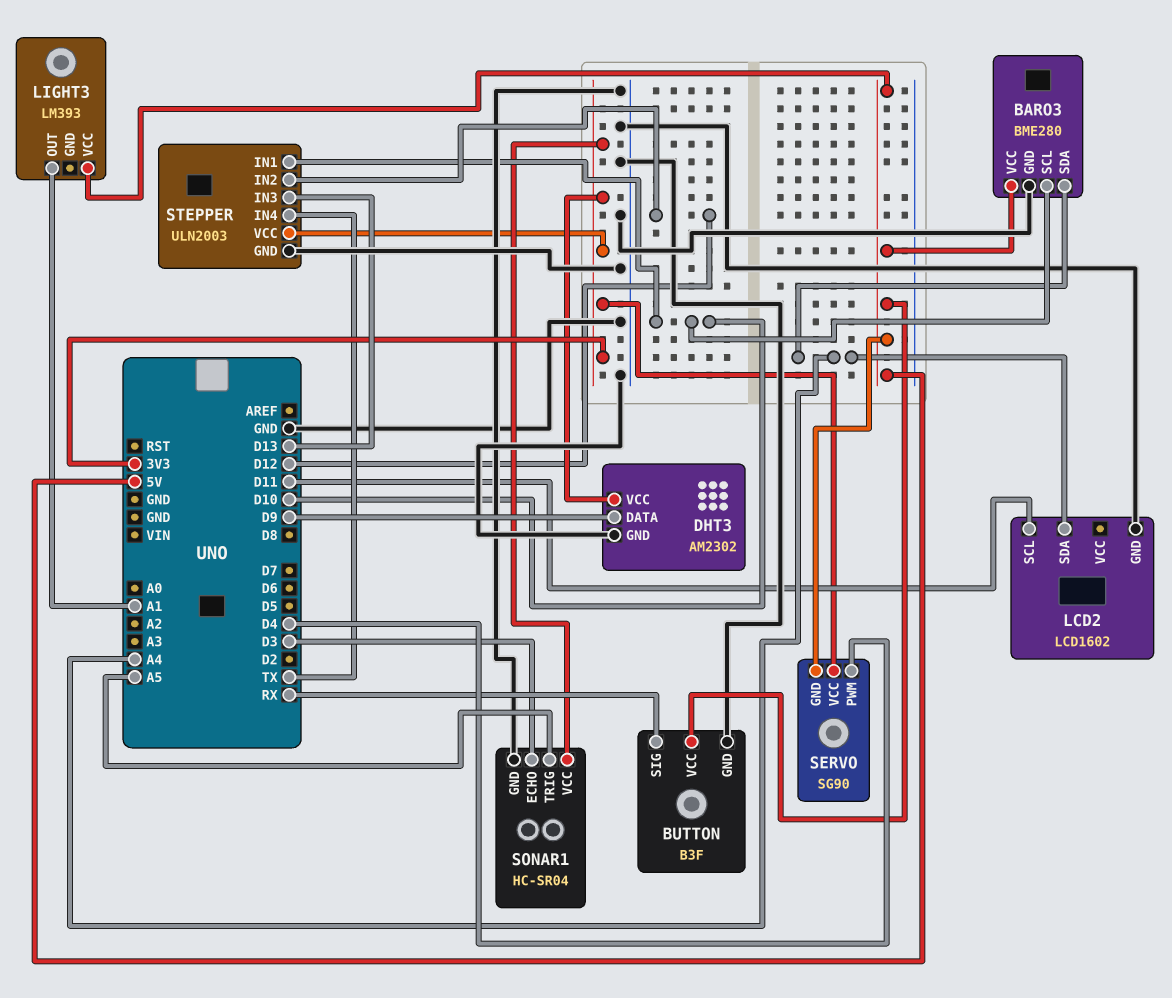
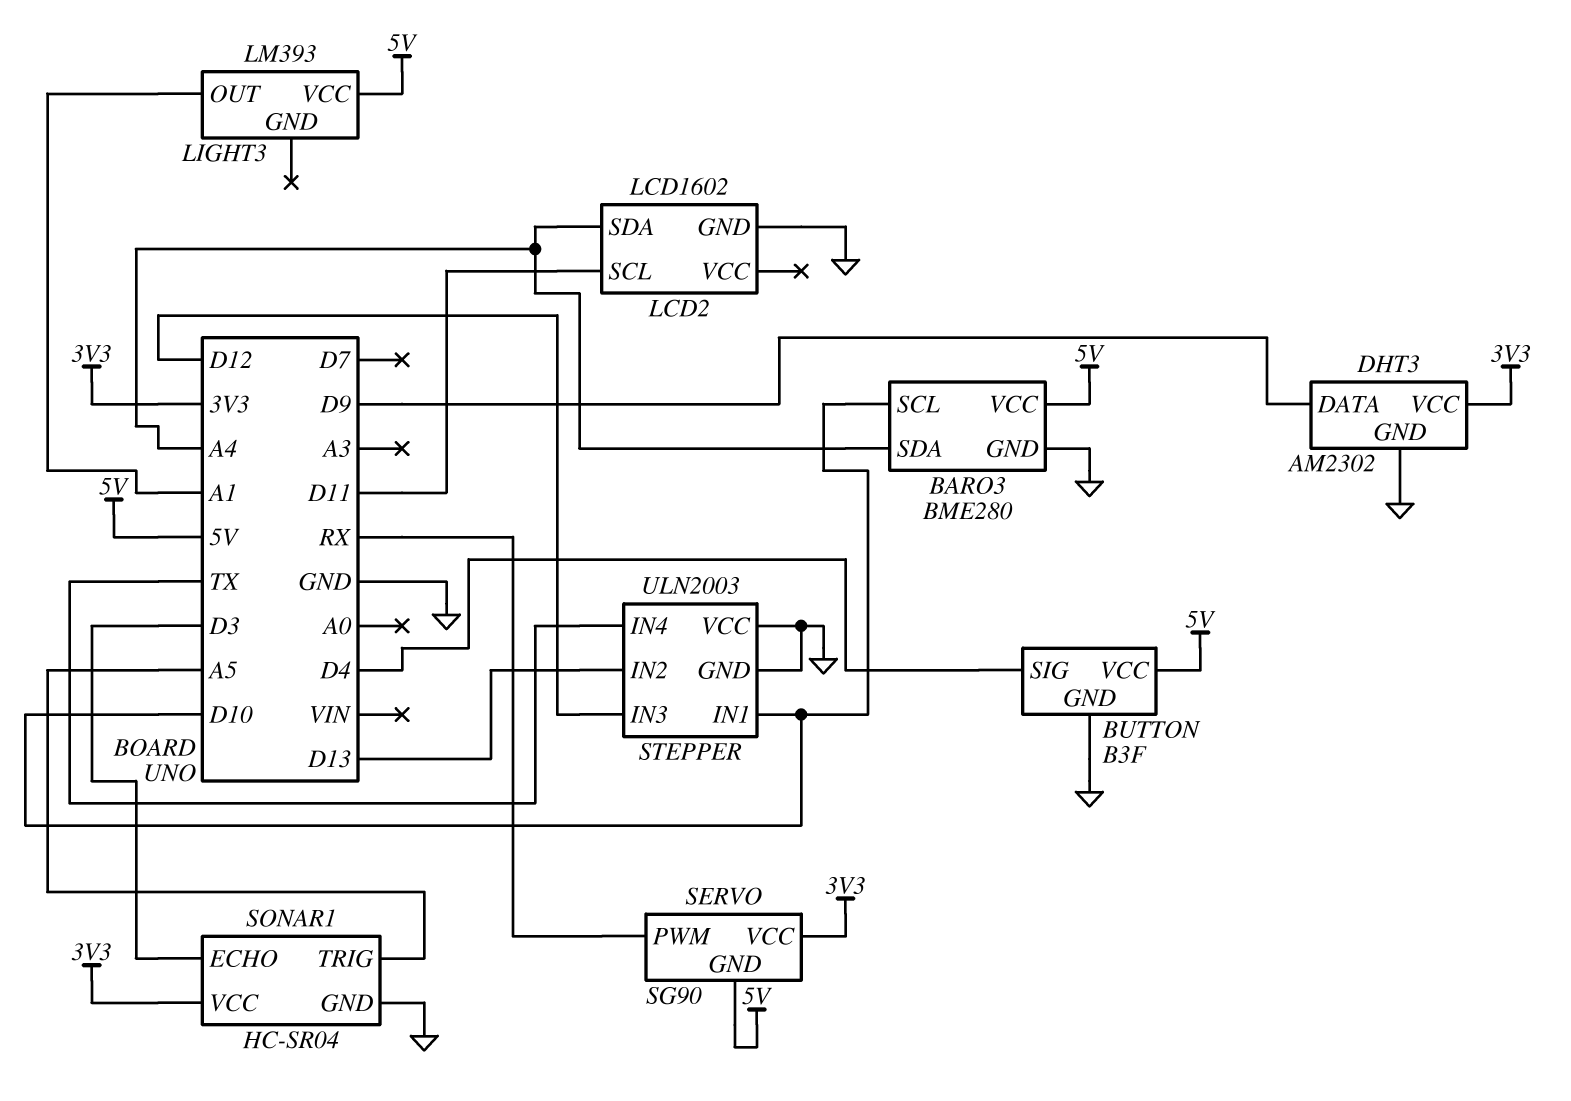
BUTTON pin SIG: RX -> D4
SERVO pin PWM: D4 -> RX
STEPPER pin IN2: D12 -> D13
STEPPER pin IN3: D13 -> D12
STEPPER pin VCC: 3V3 -> GND

